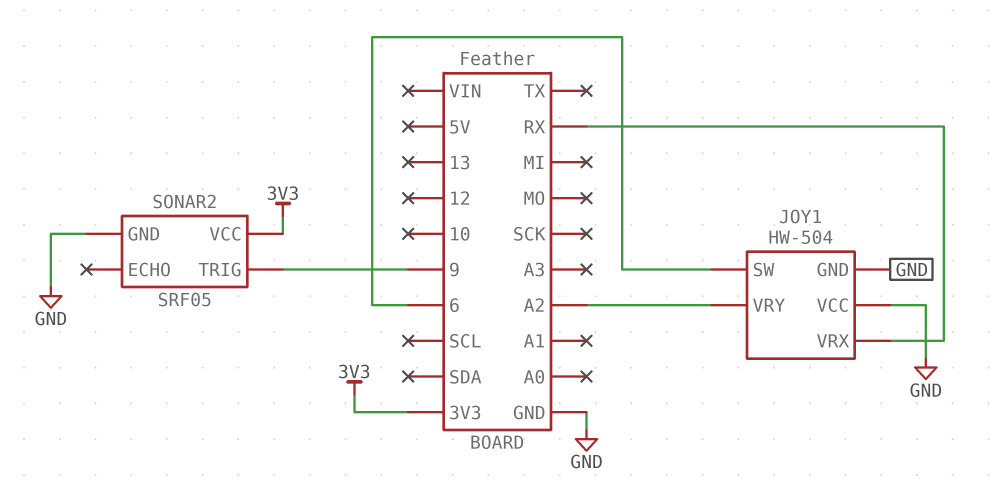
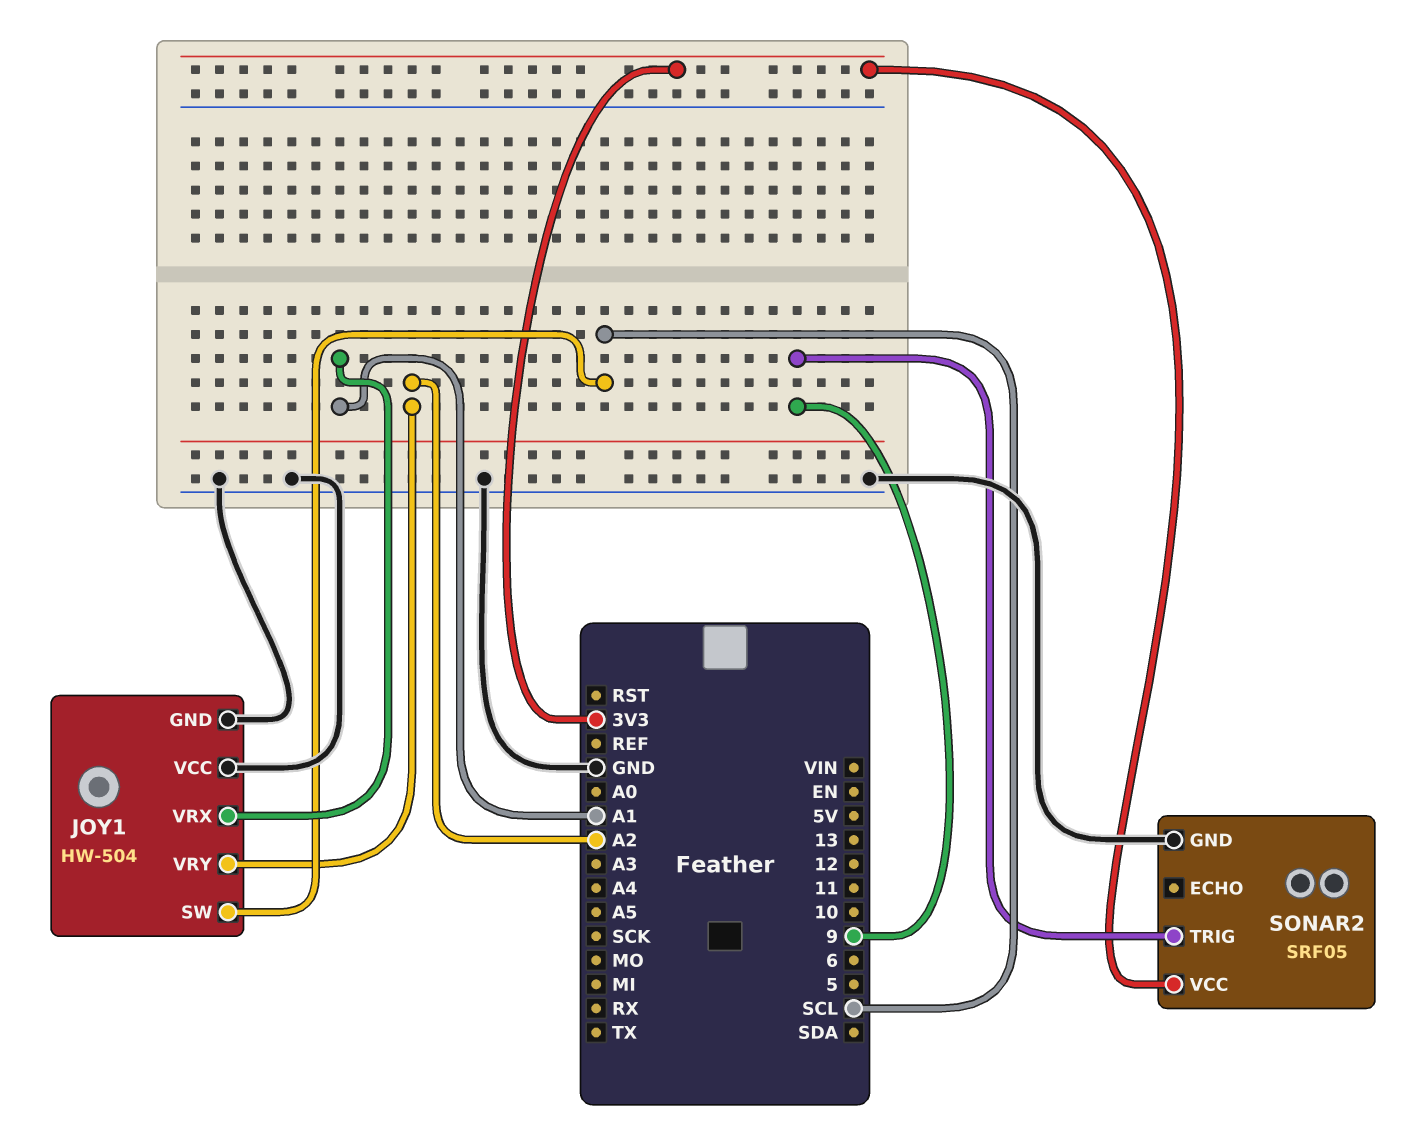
JOY1 pin SW: 6 -> SCL
JOY1 pin VRX: RX -> A1

